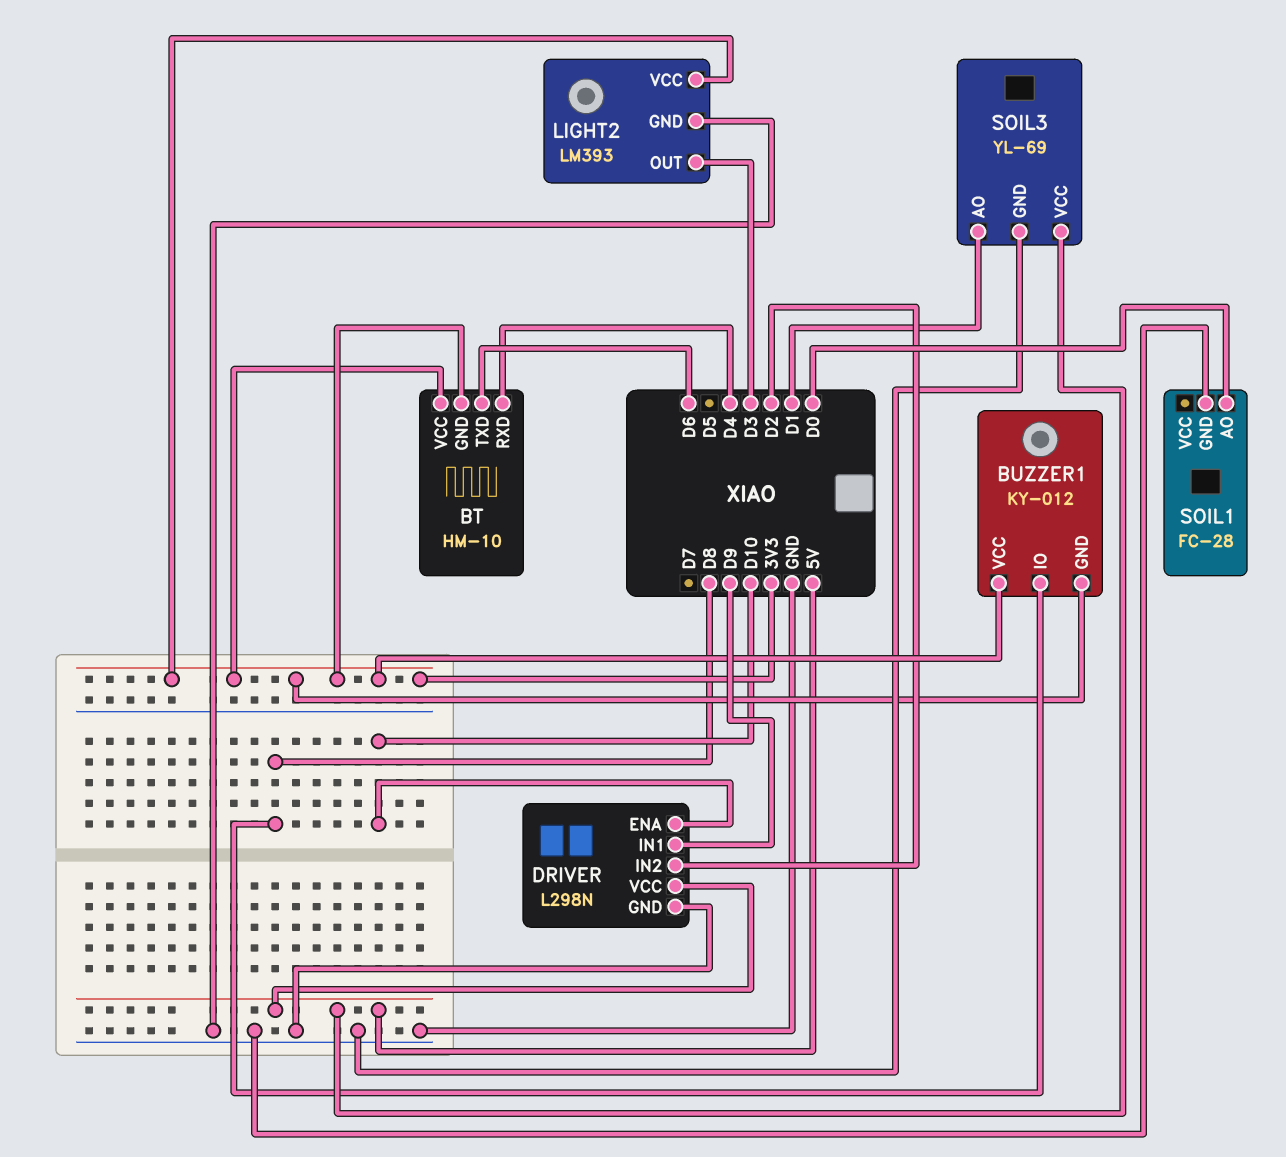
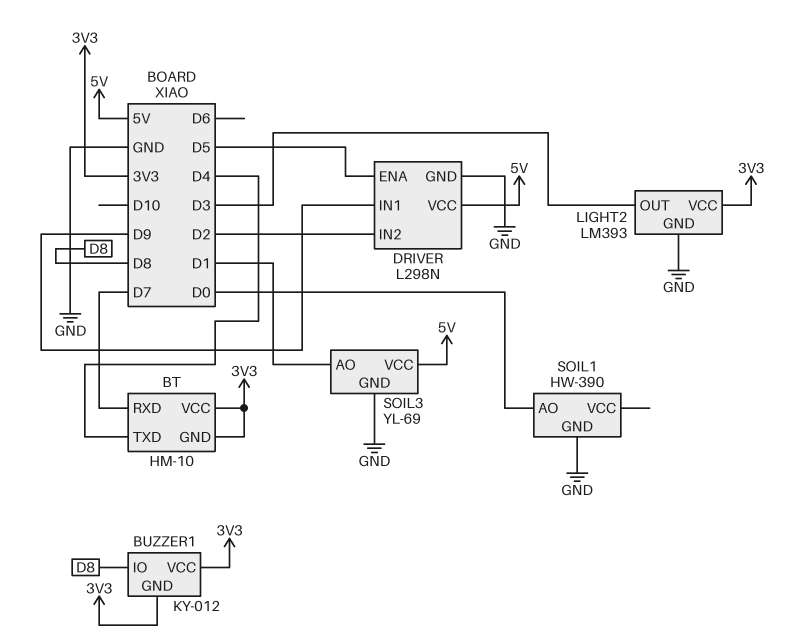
BT pin RXD: D4 -> D7
BT pin TXD: D6 -> D4
DRIVER pin ENA: D10 -> D5
SOIL1: FC-28 -> HW-390

